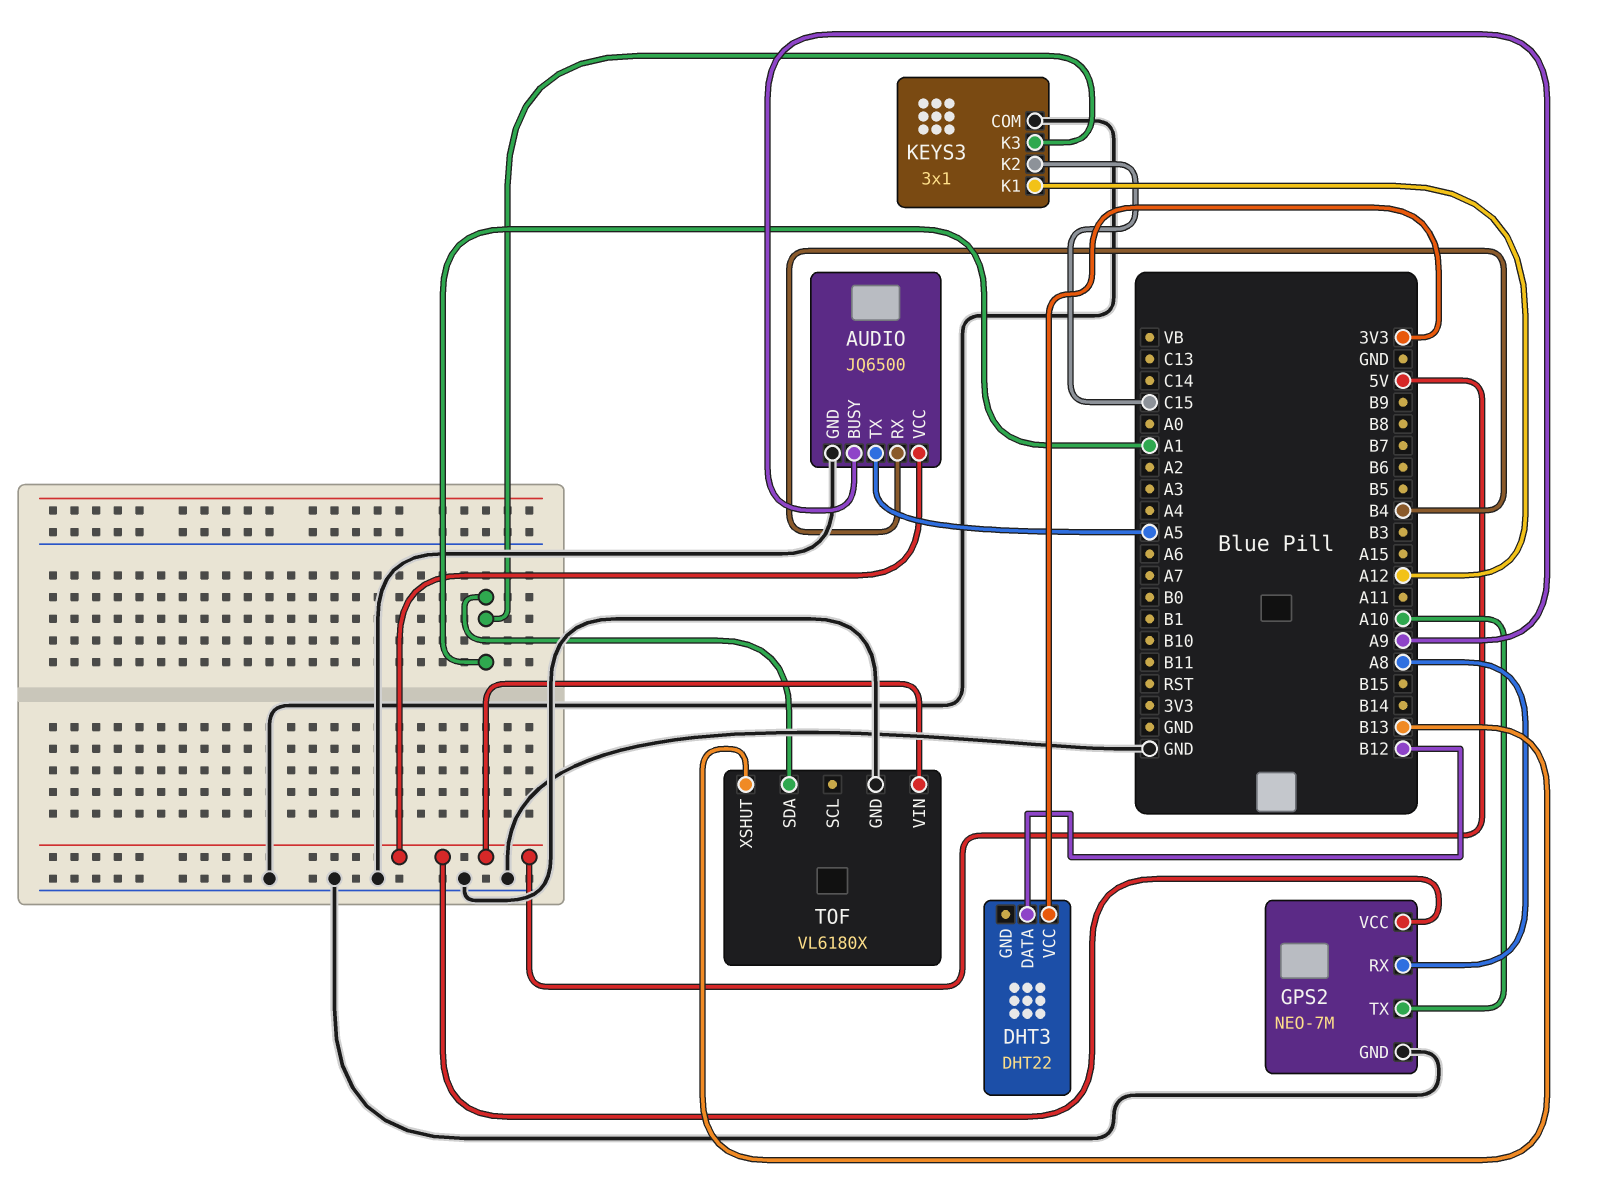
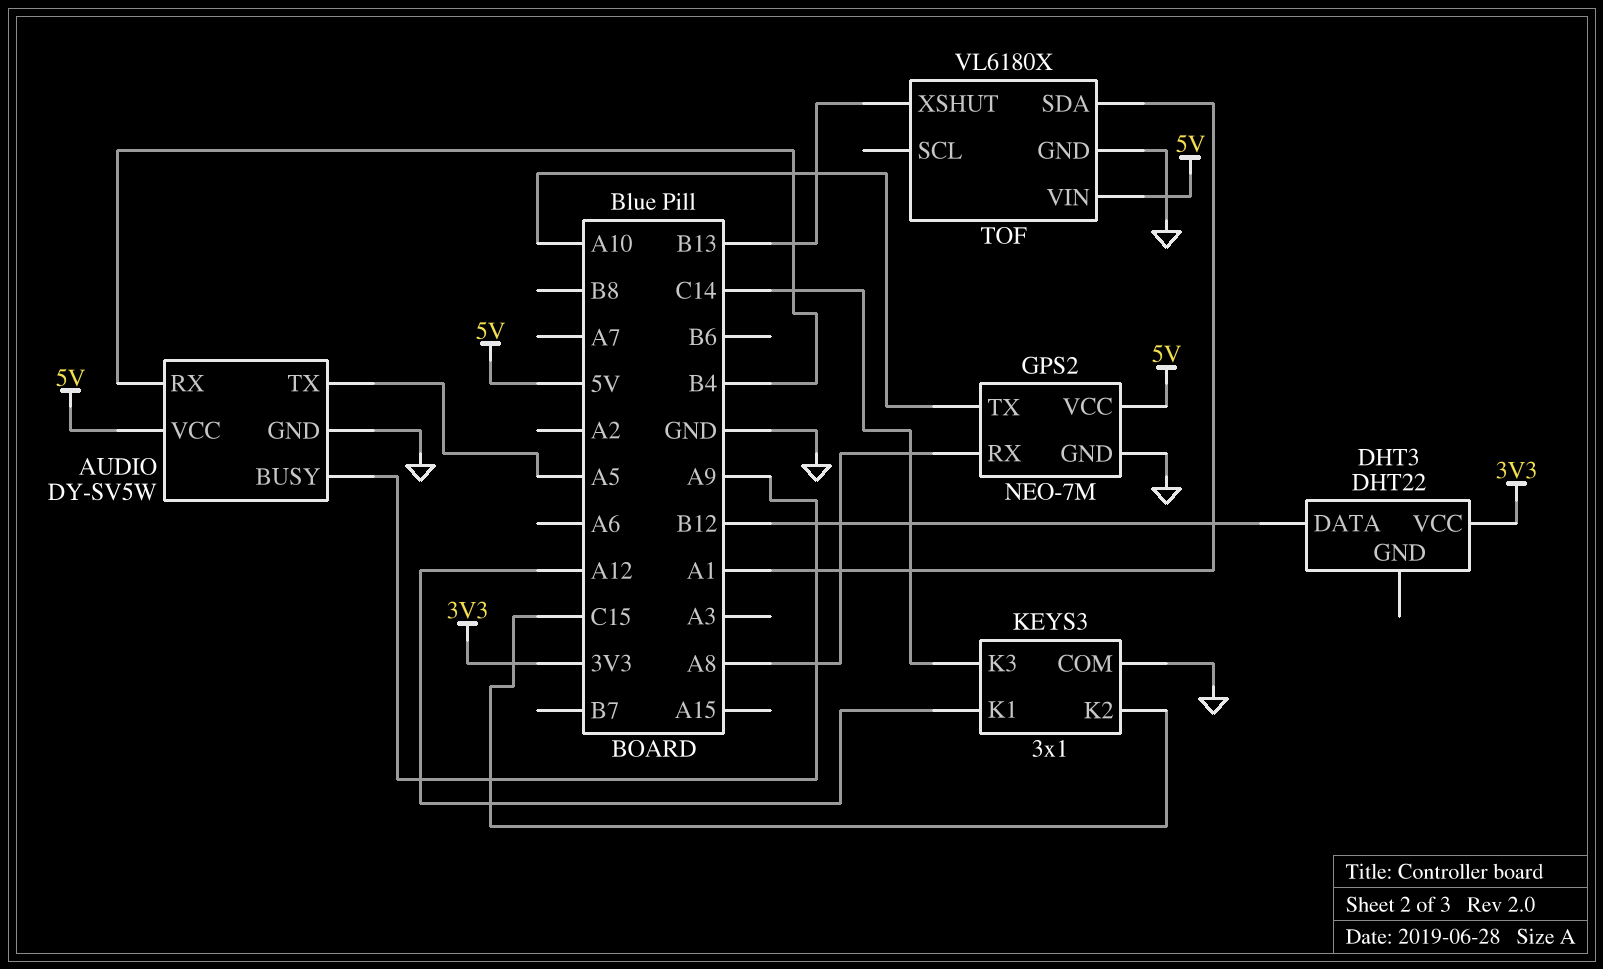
AUDIO: JQ6500 -> DY-SV5W
KEYS3 pin K3: A1 -> C14

